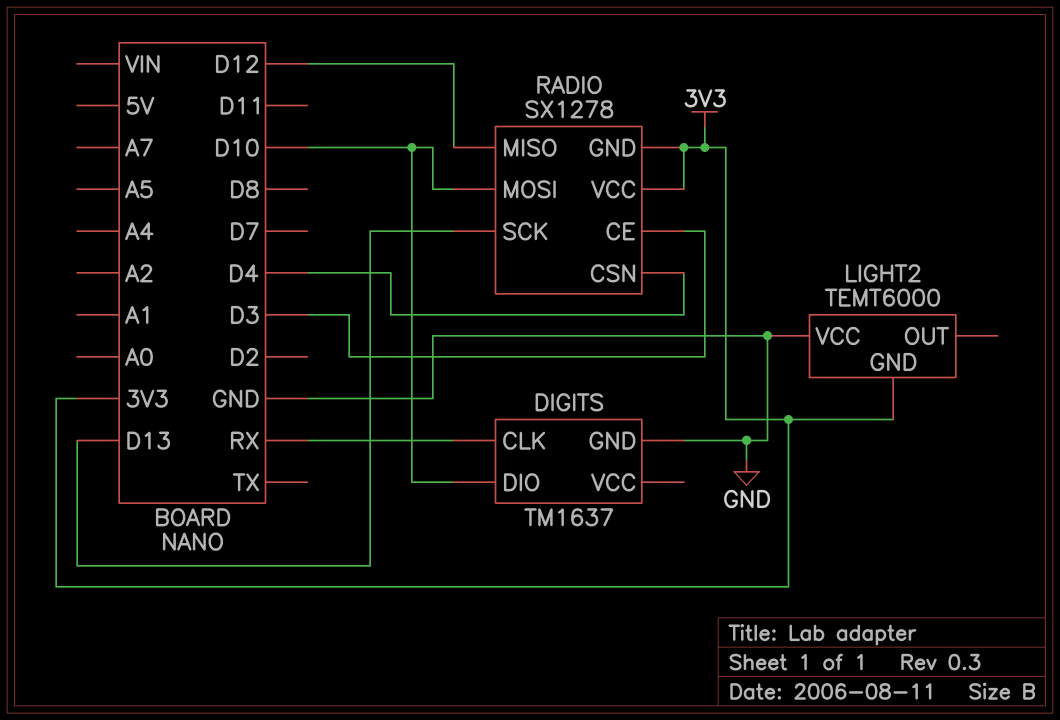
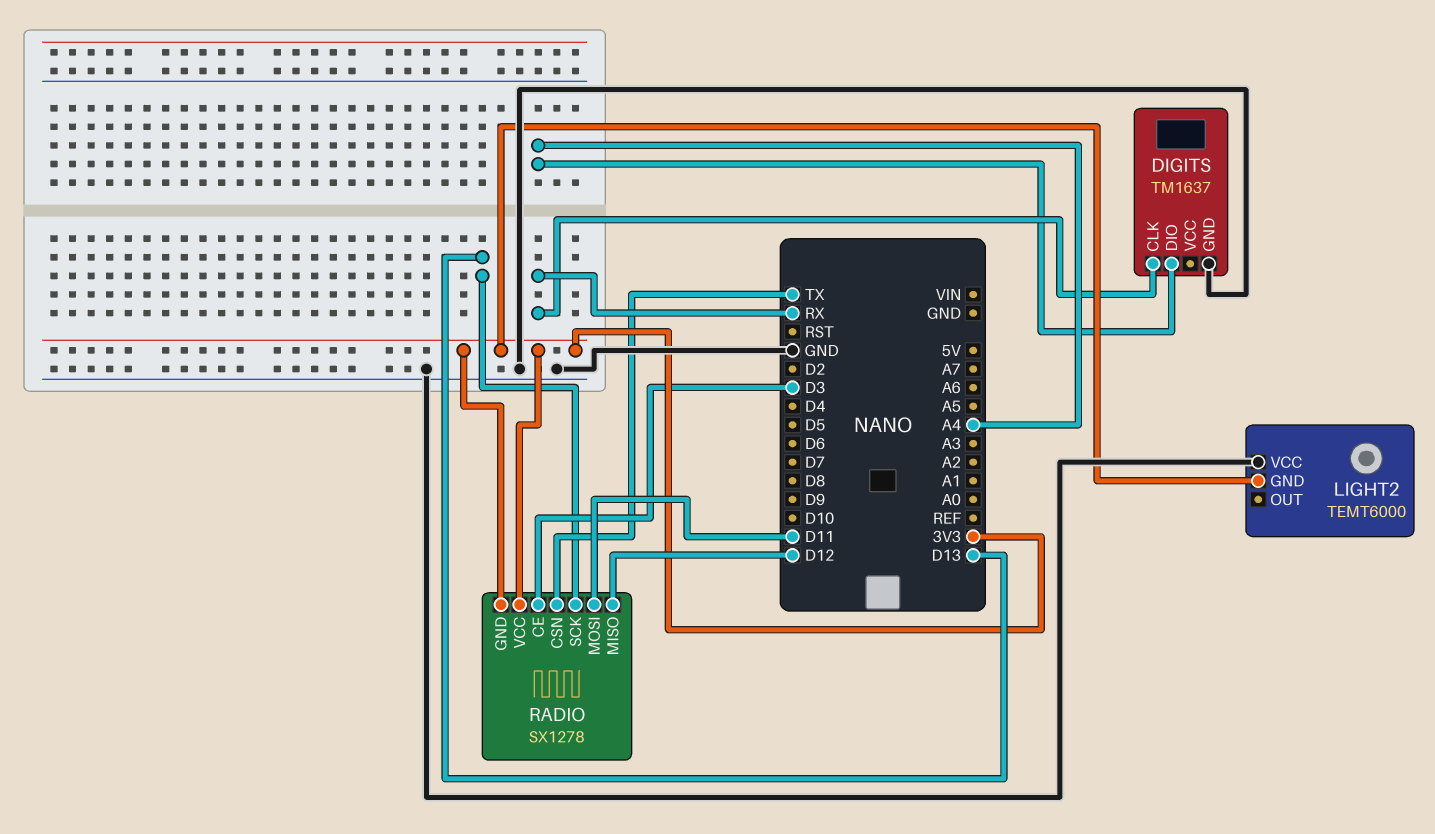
DIGITS pin DIO: D10 -> A4
RADIO pin CSN: D4 -> TX
RADIO pin MOSI: D10 -> D11

